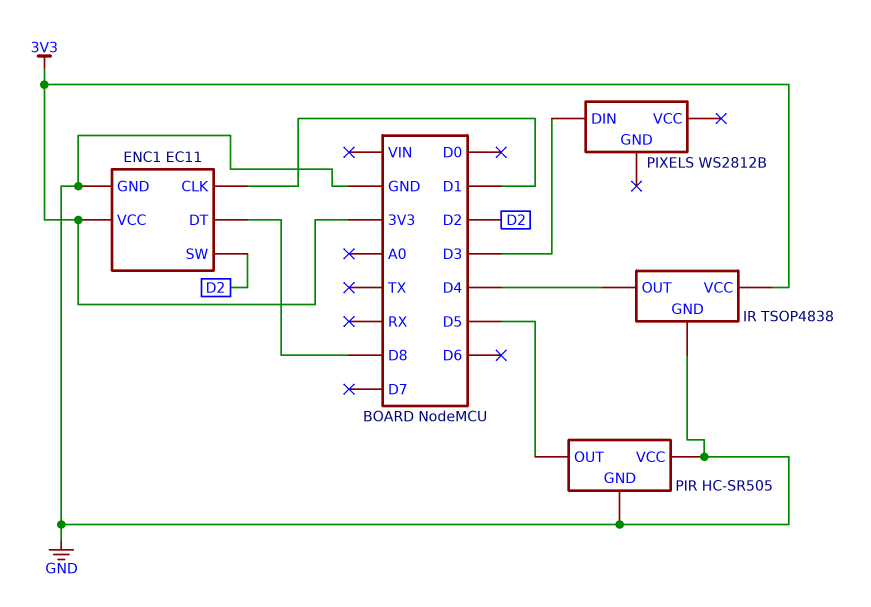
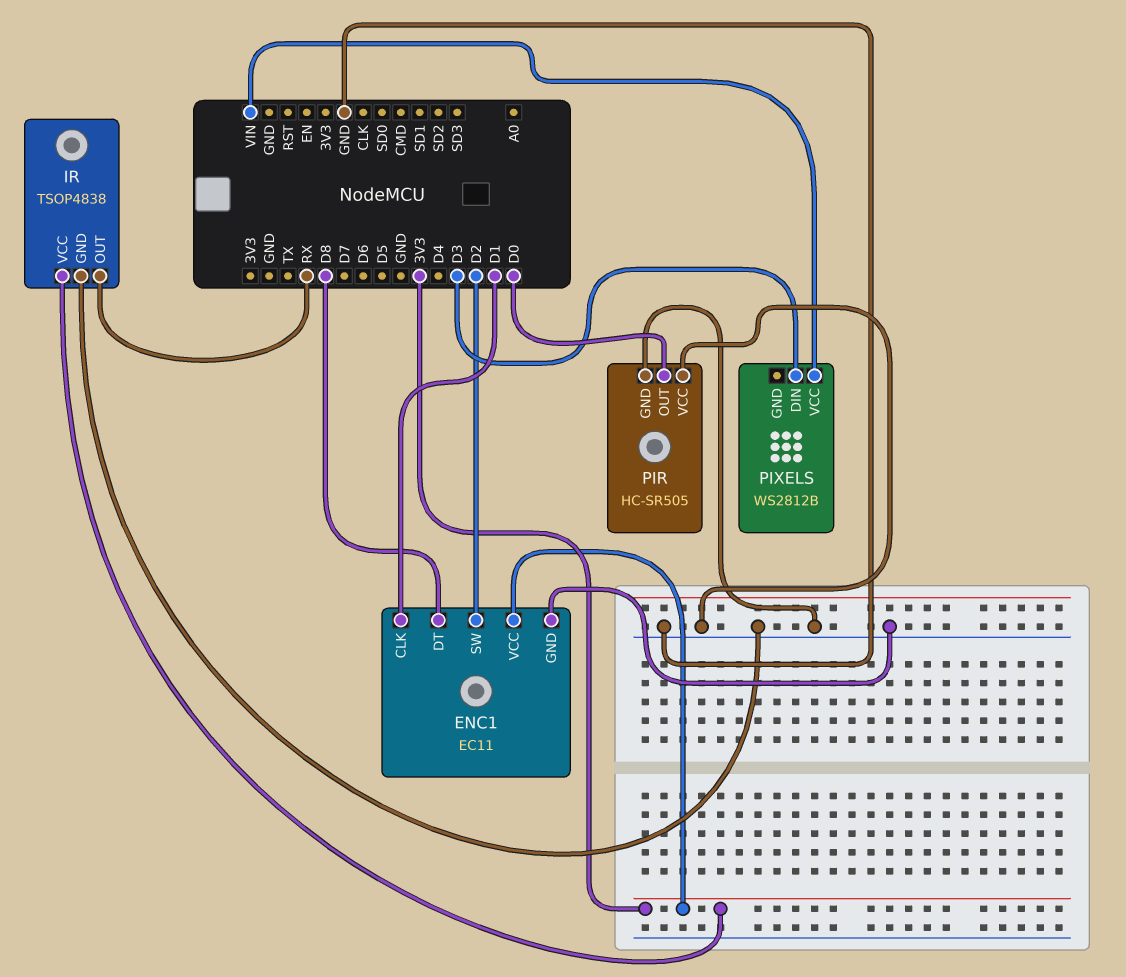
IR pin OUT: D4 -> RX
PIR pin OUT: D5 -> D0
PIXELS pin VCC: none -> VIN

